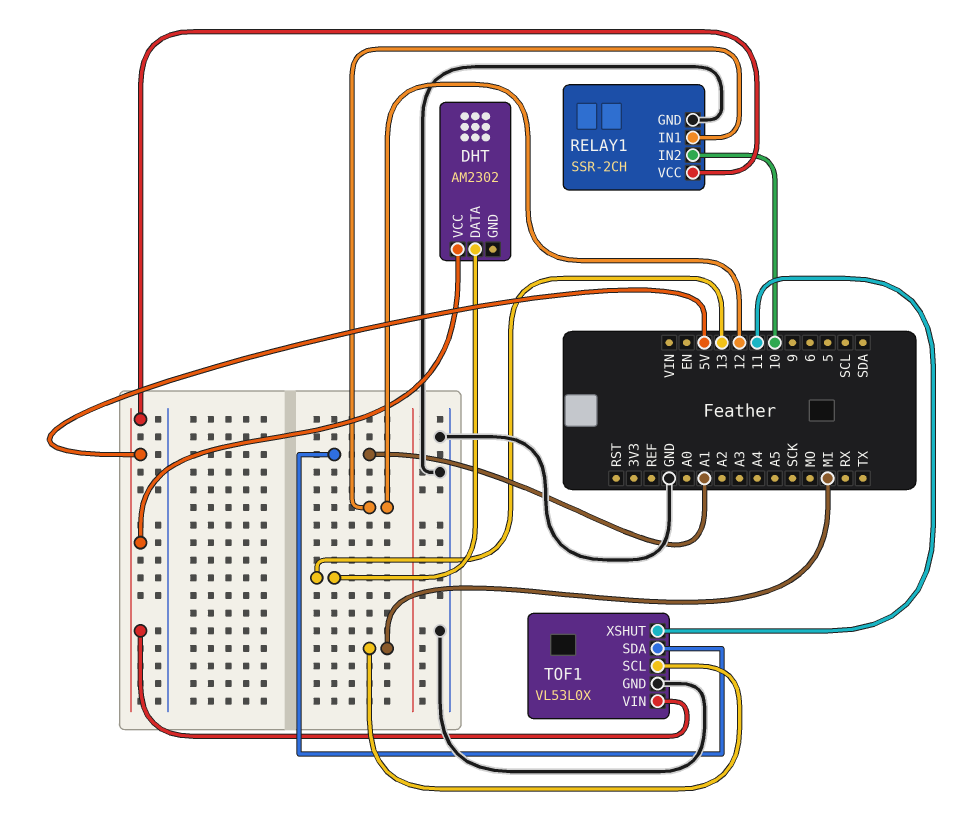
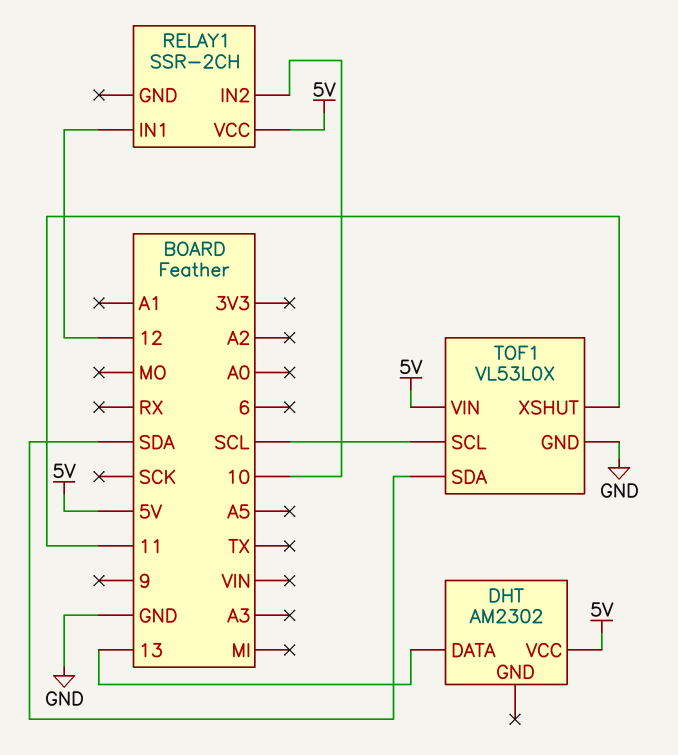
RELAY1 pin GND: GND -> none
TOF1 pin SCL: MI -> SCL
TOF1 pin SDA: A1 -> SDA

